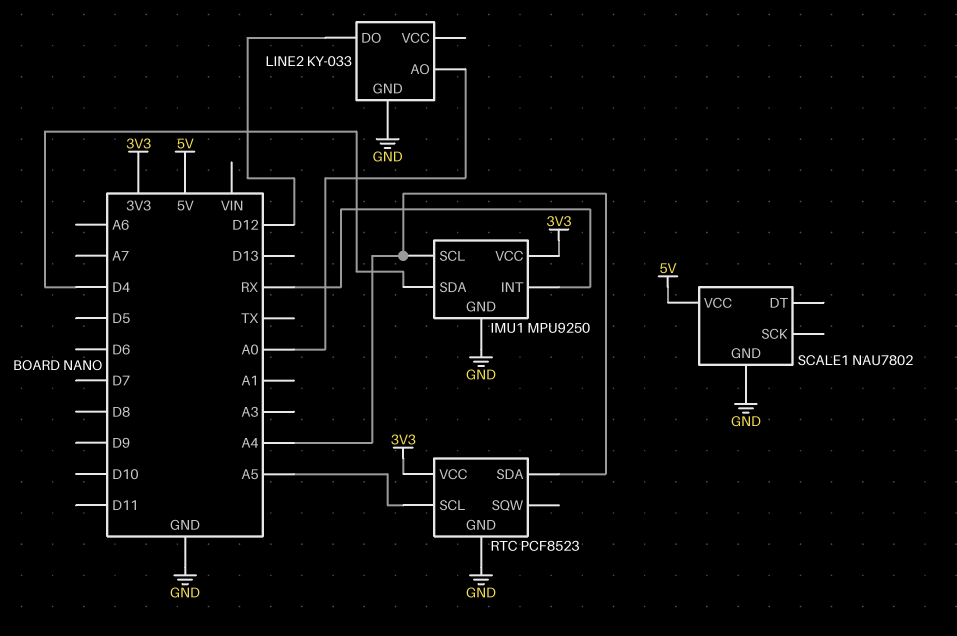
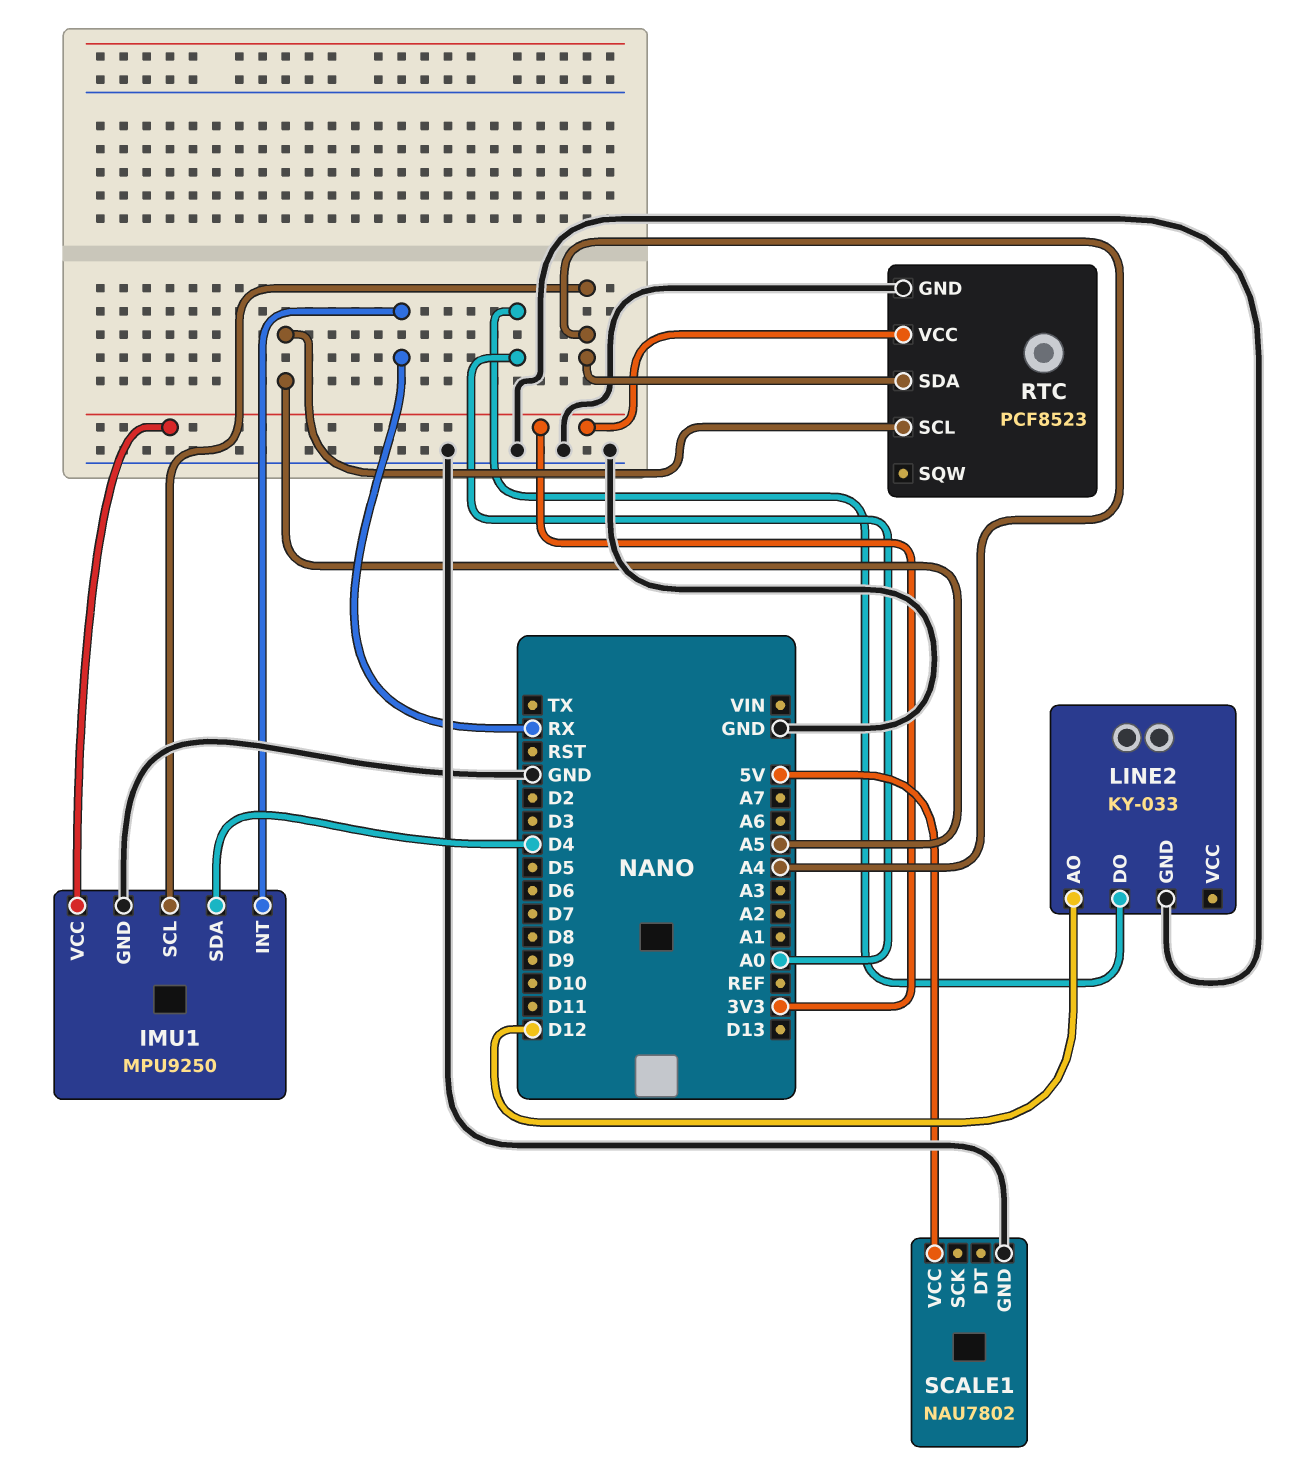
LINE2 pin AO: A0 -> D12
LINE2 pin DO: D12 -> A0

